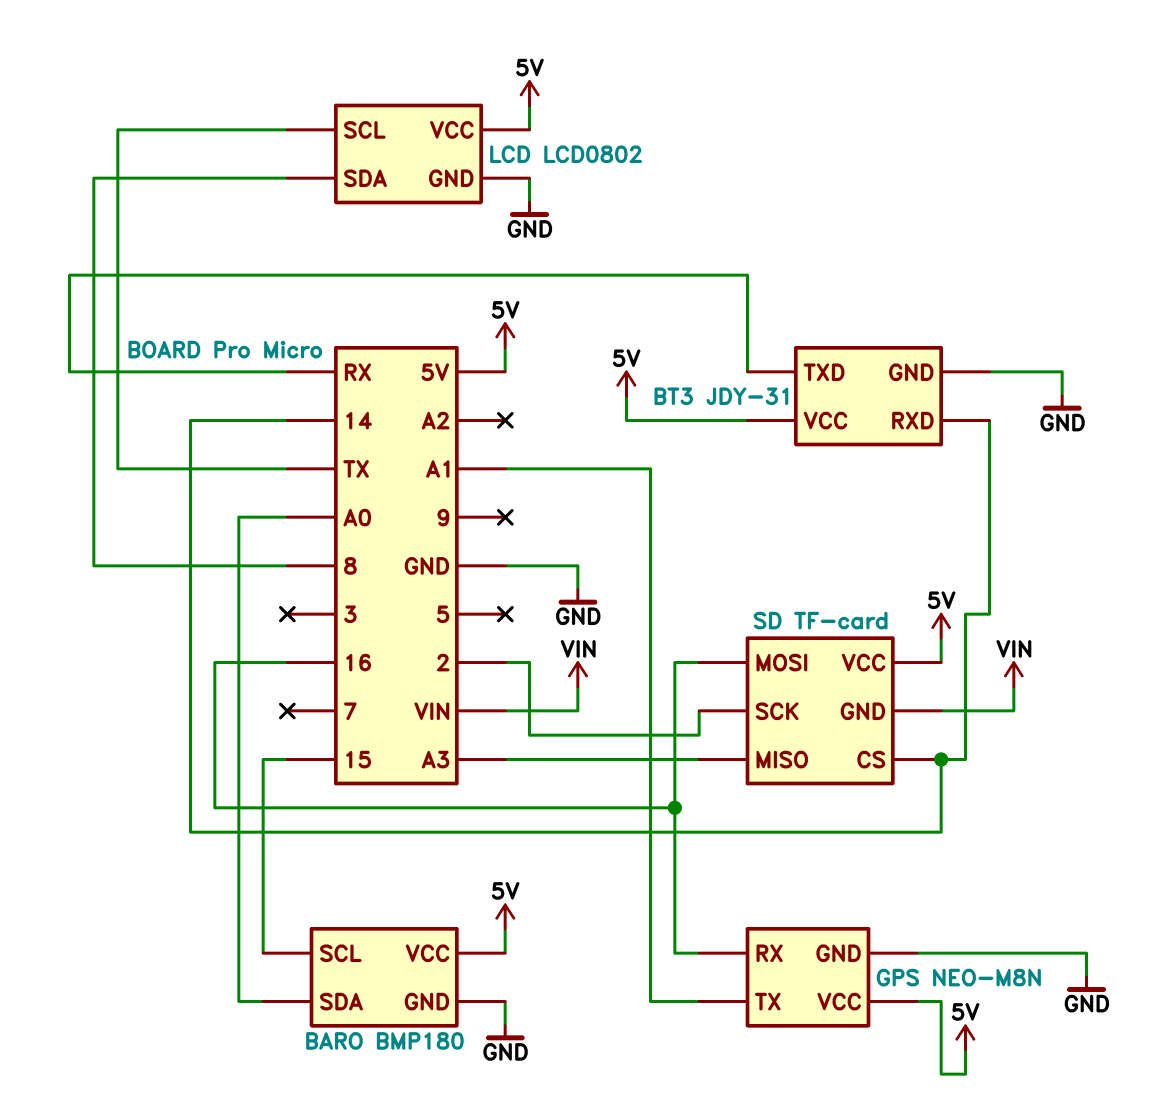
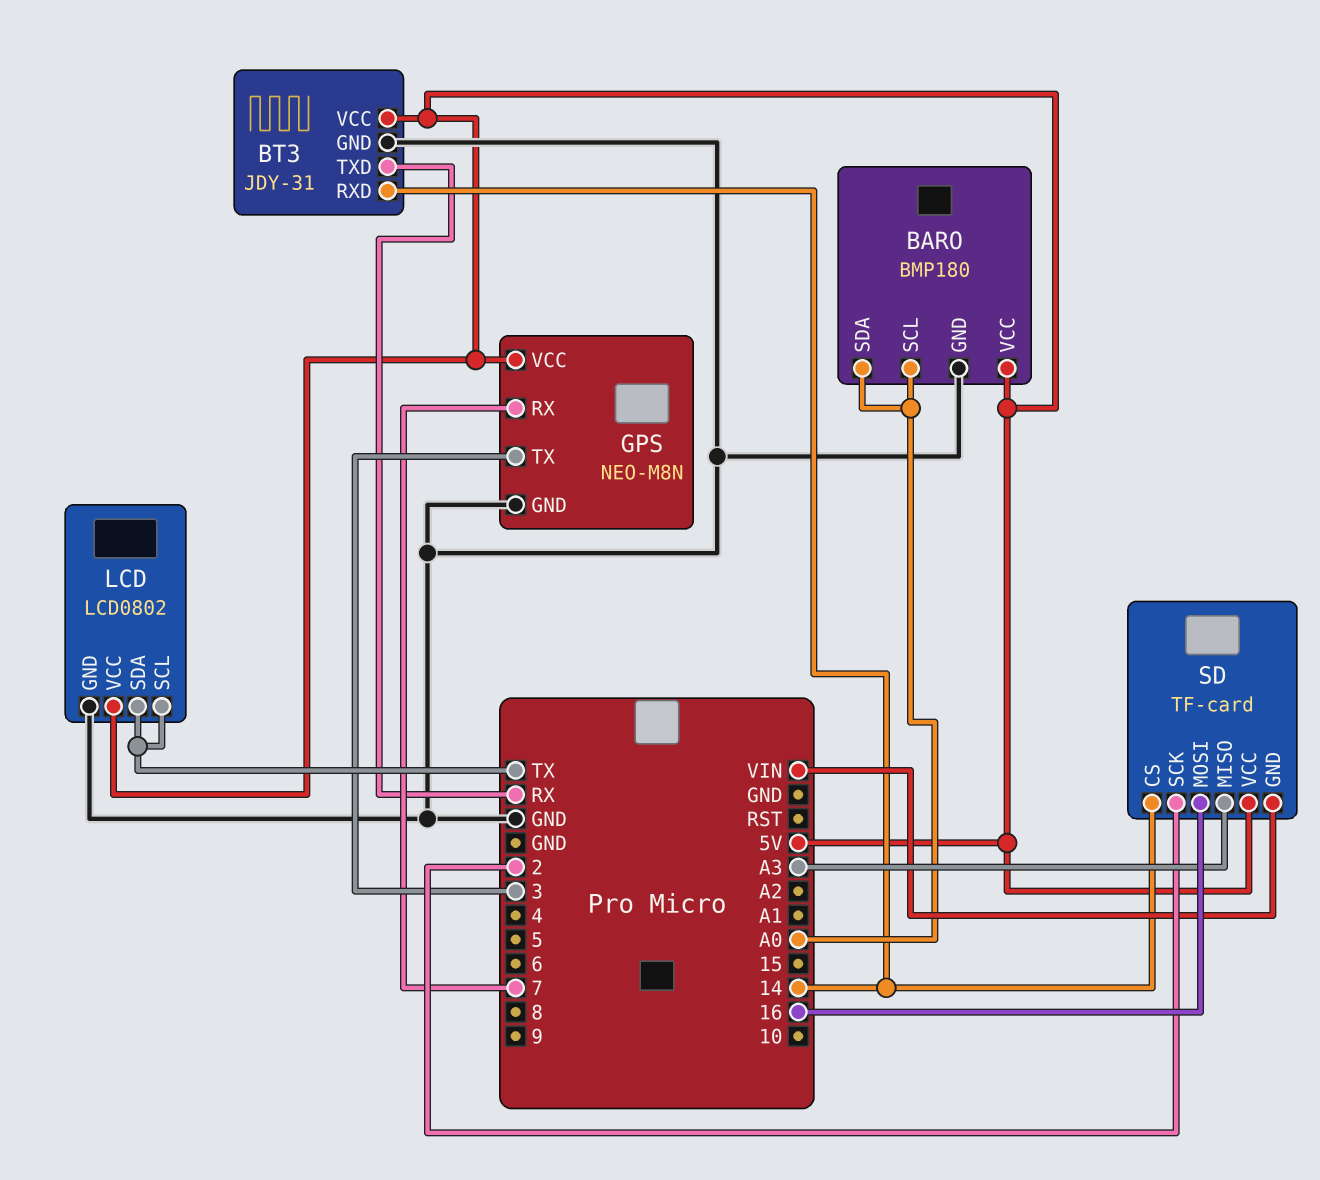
BARO pin SCL: 15 -> A0
GPS pin RX: 16 -> 7
GPS pin TX: A1 -> 3
LCD pin SDA: 8 -> TX

